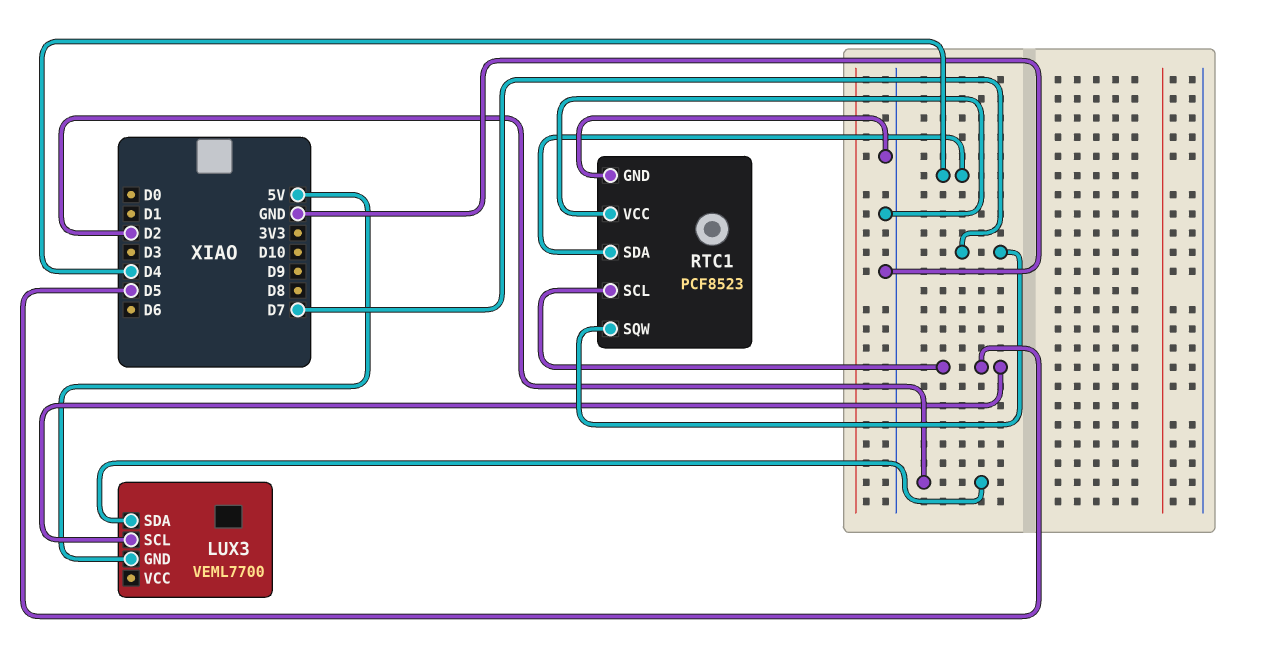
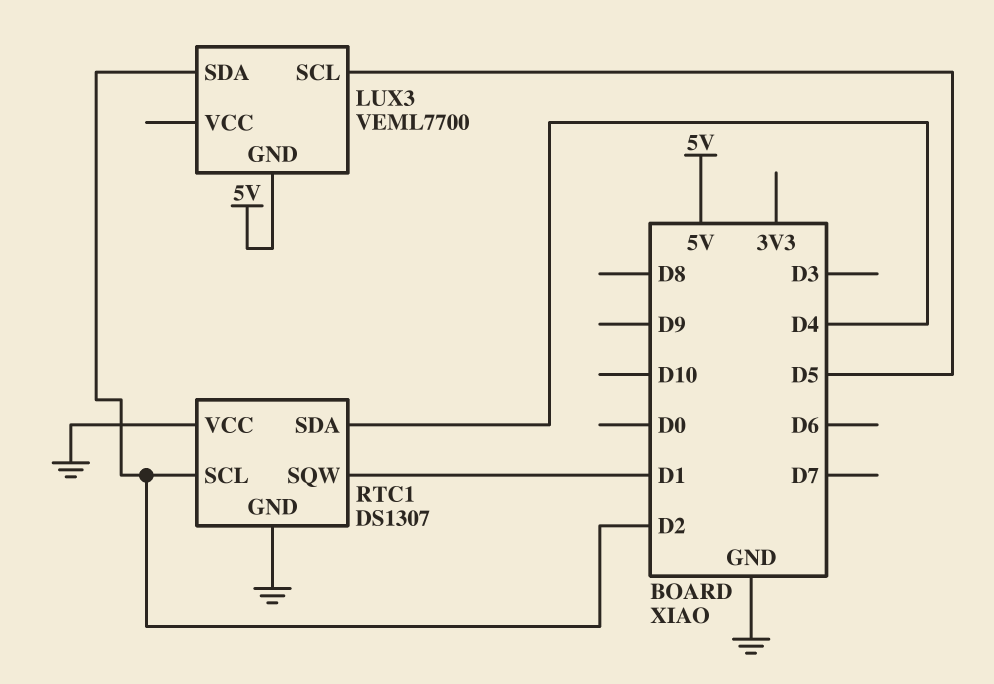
RTC1: PCF8523 -> DS1307
RTC1 pin SCL: D5 -> D2
RTC1 pin SQW: D7 -> D1

